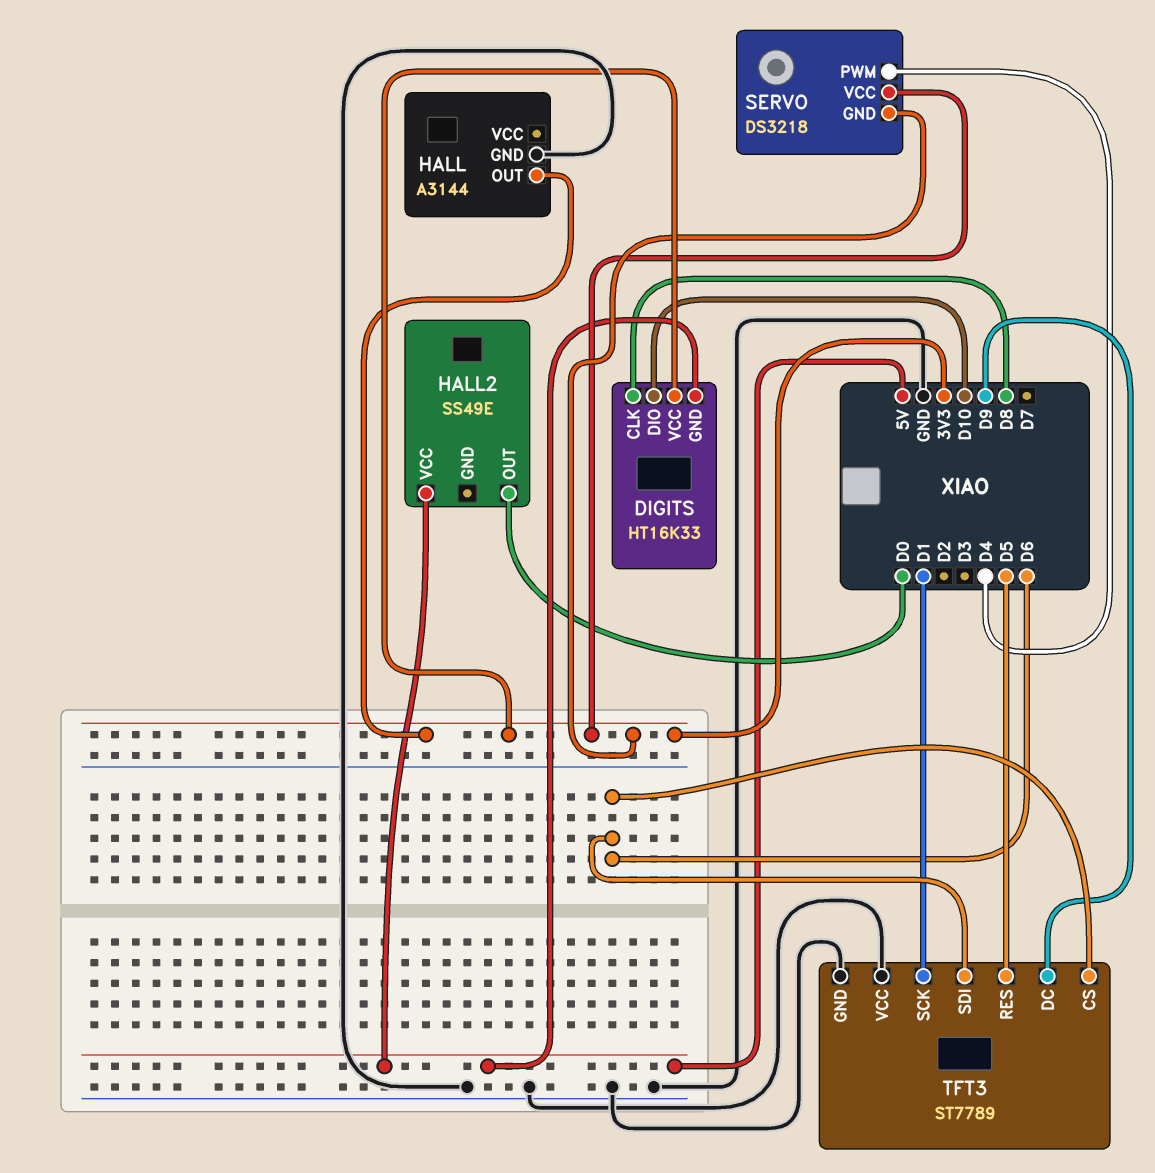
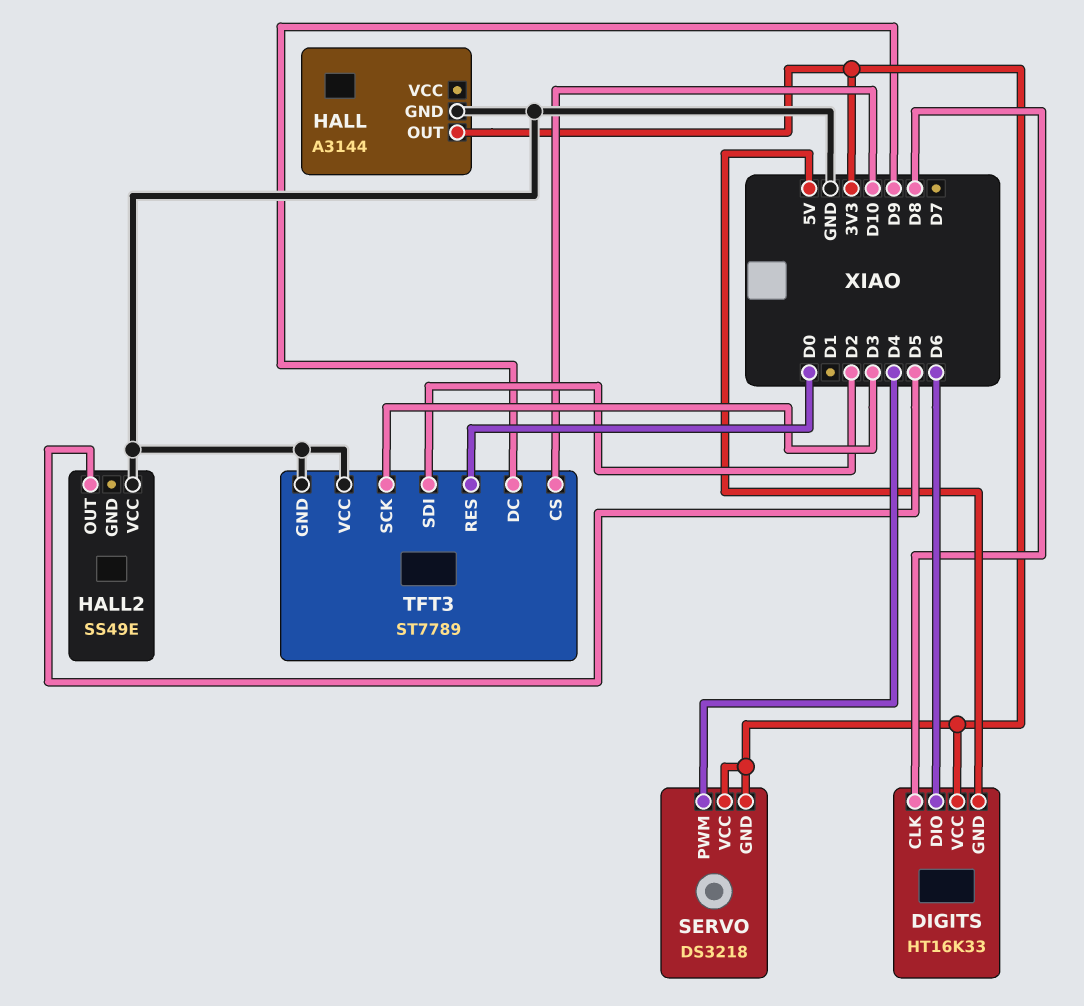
DIGITS pin DIO: D10 -> D6
HALL2 pin OUT: D0 -> D5
HALL2 pin VCC: 5V -> GND
TFT3 pin CS: D6 -> D10
TFT3 pin RES: D5 -> D0
TFT3 pin SCK: D1 -> D3
TFT3 pin SDI: D6 -> D2

